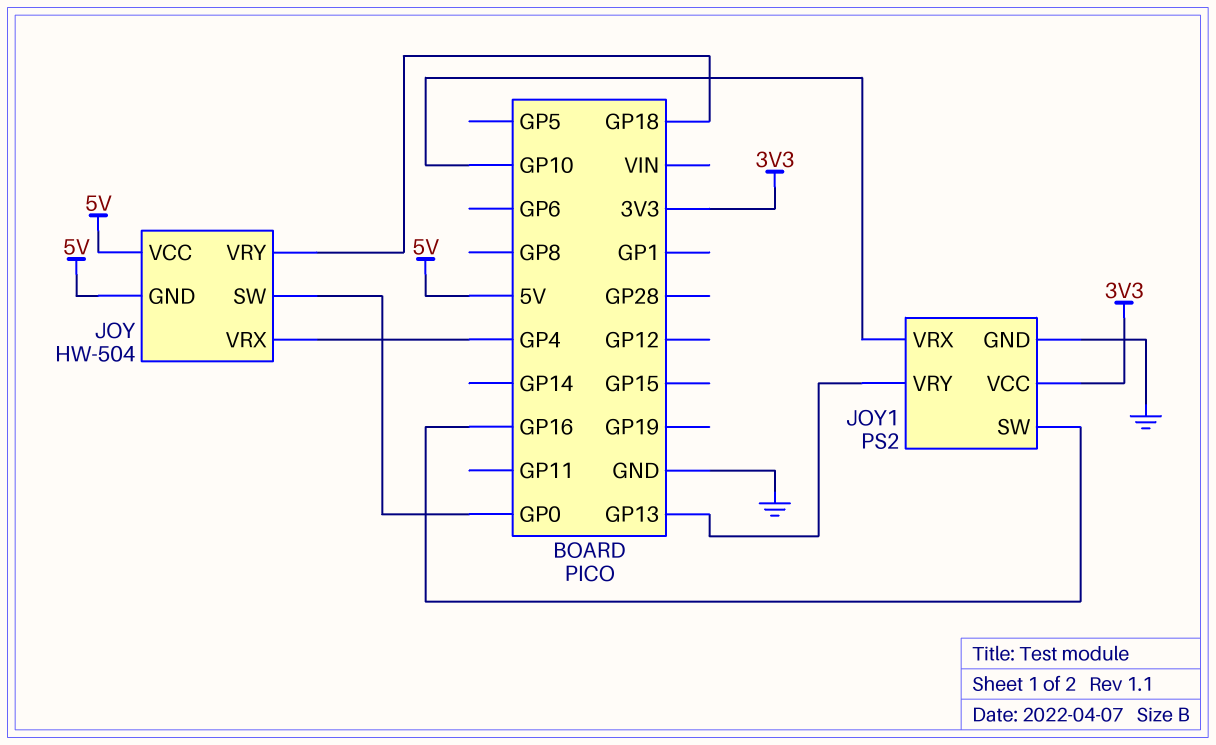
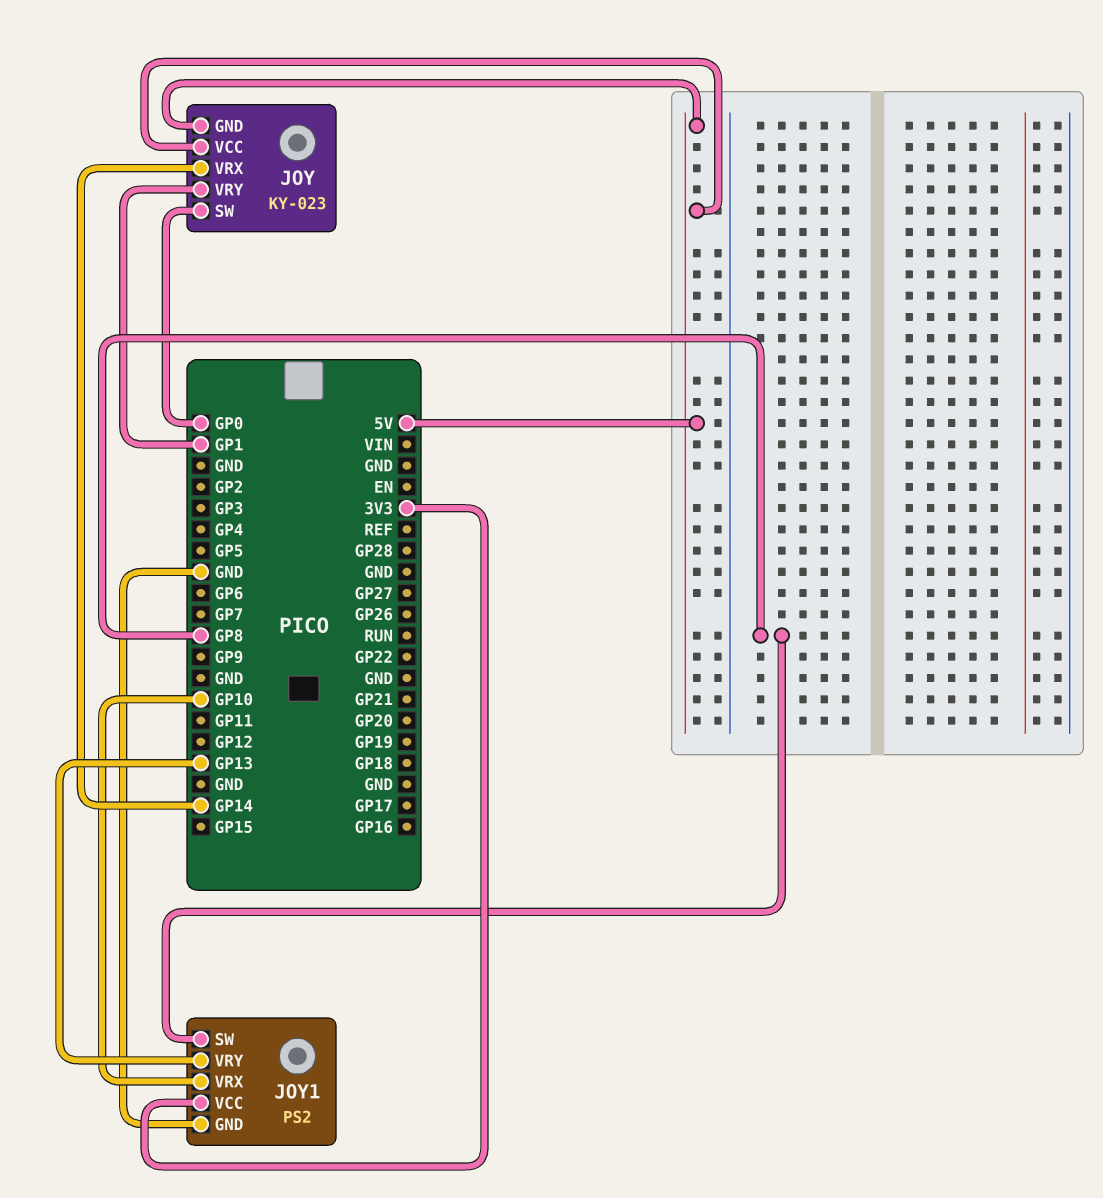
JOY: HW-504 -> KY-023
JOY pin VRX: GP4 -> GP14
JOY pin VRY: GP18 -> GP1
JOY1 pin SW: GP16 -> GP8

